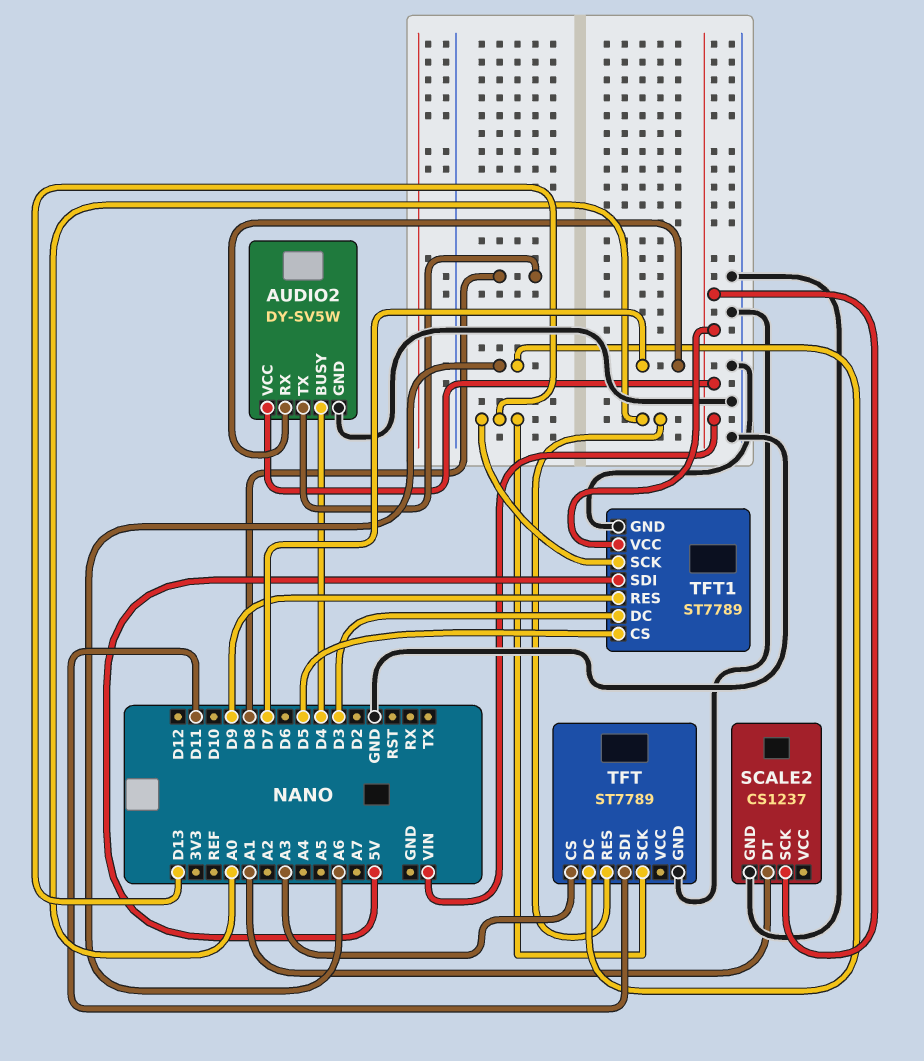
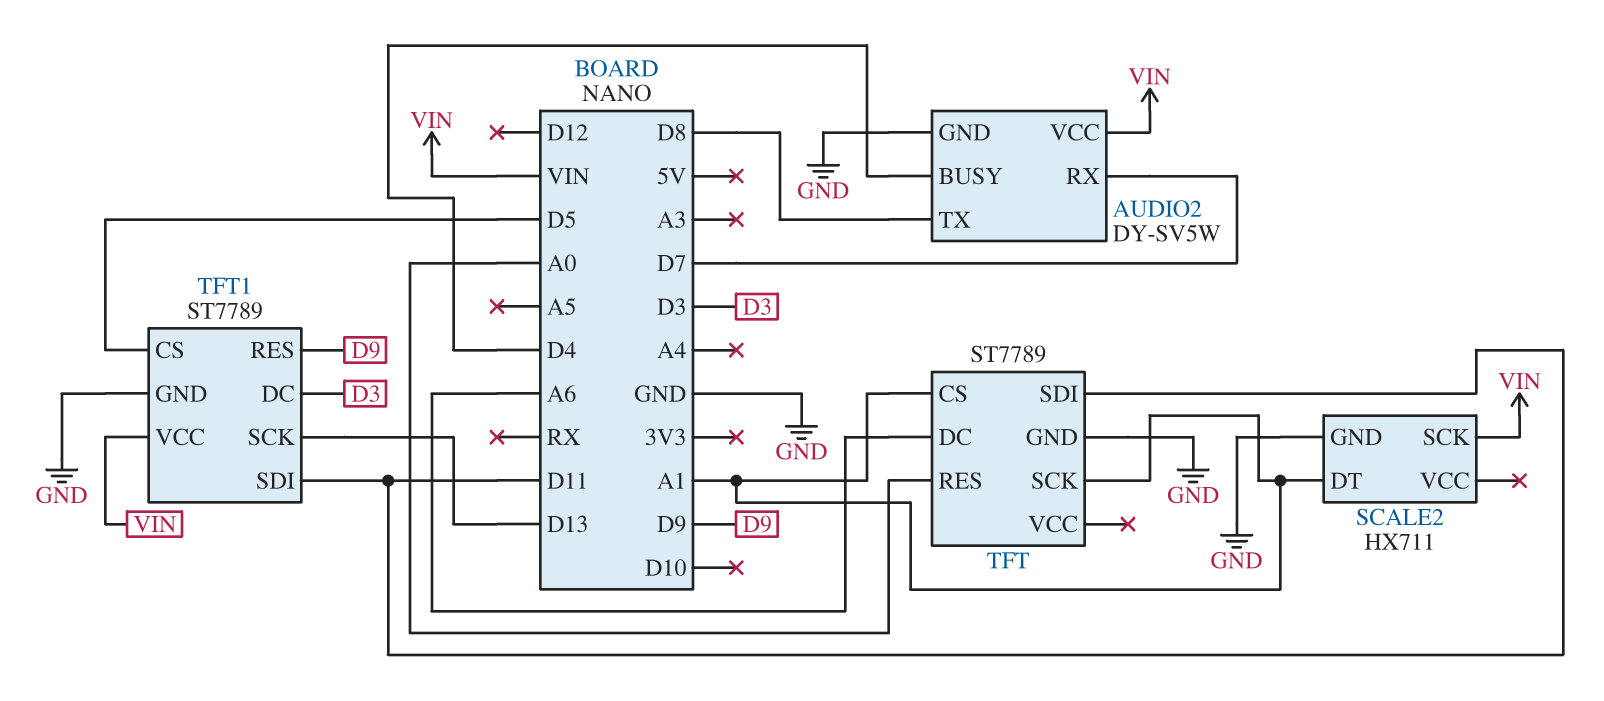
SCALE2: CS1237 -> HX711
TFT pin CS: A3 -> A1
TFT pin SCK: D13 -> A1
TFT1 pin SDI: 5V -> D11

